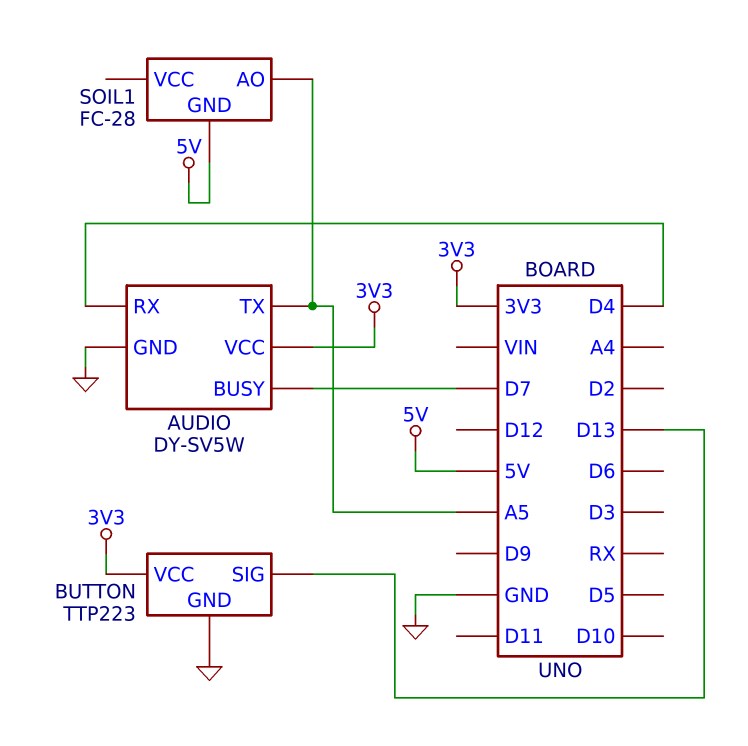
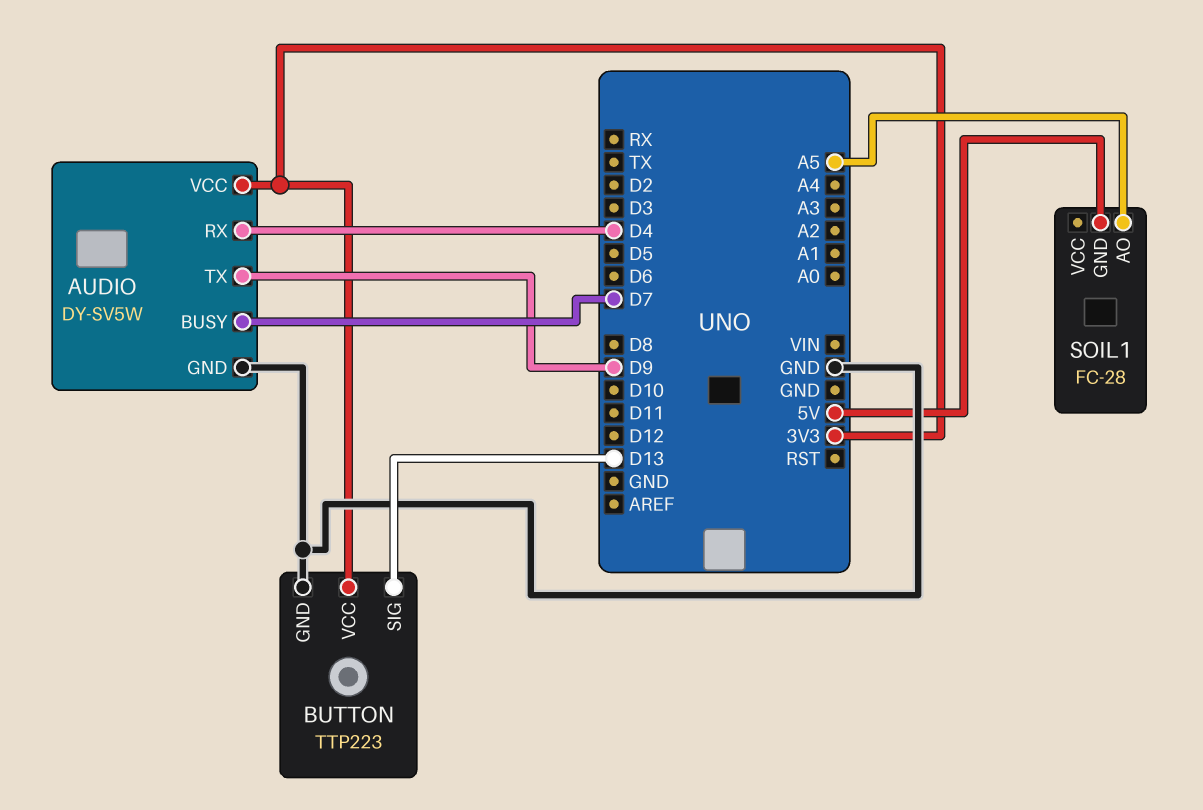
AUDIO pin TX: A5 -> D9

